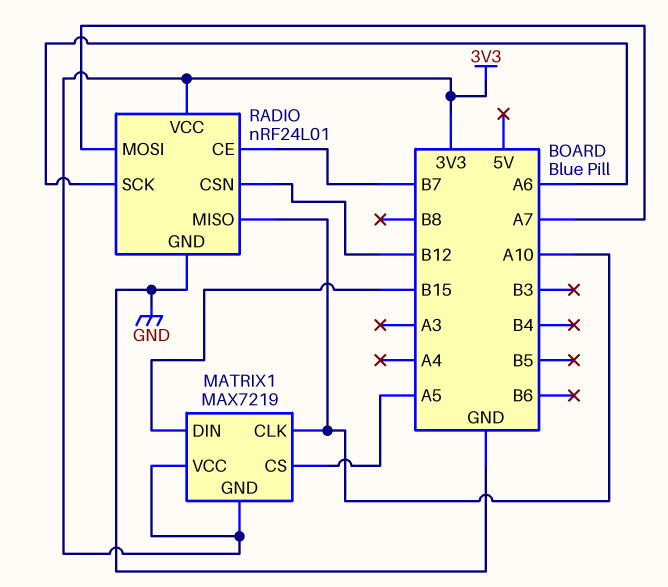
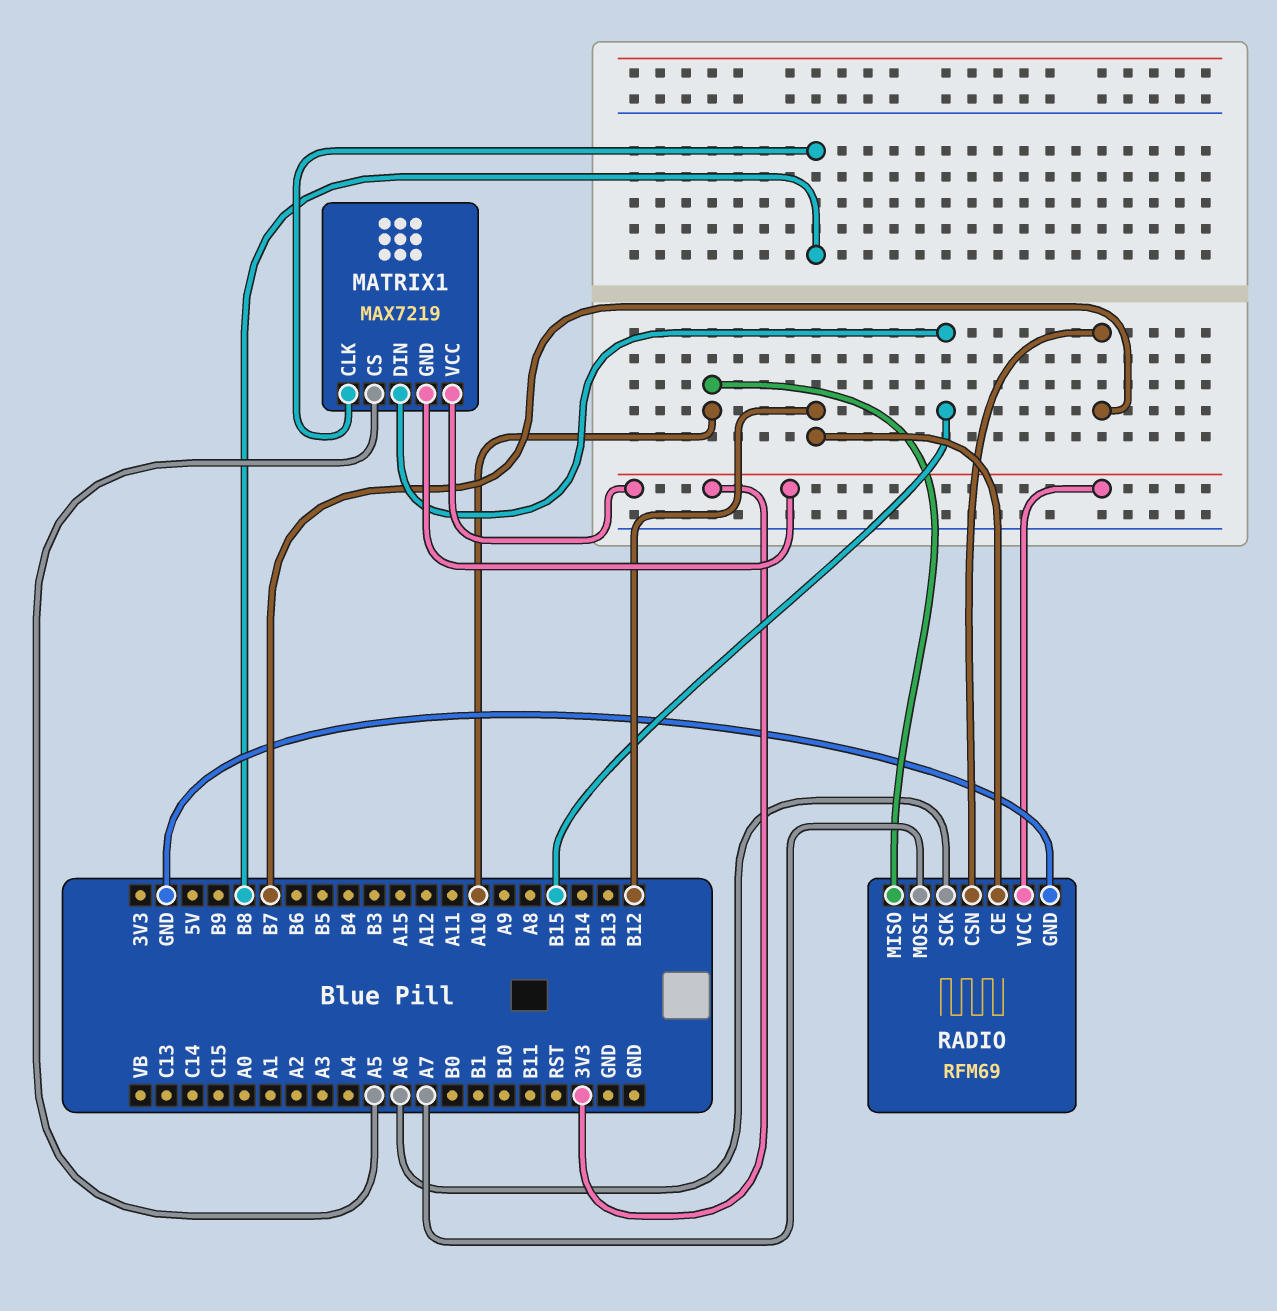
MATRIX1 pin CLK: A10 -> B8
RADIO: nRF24L01 -> RFM69
RADIO pin CE: B7 -> B12
RADIO pin CSN: B12 -> B7

